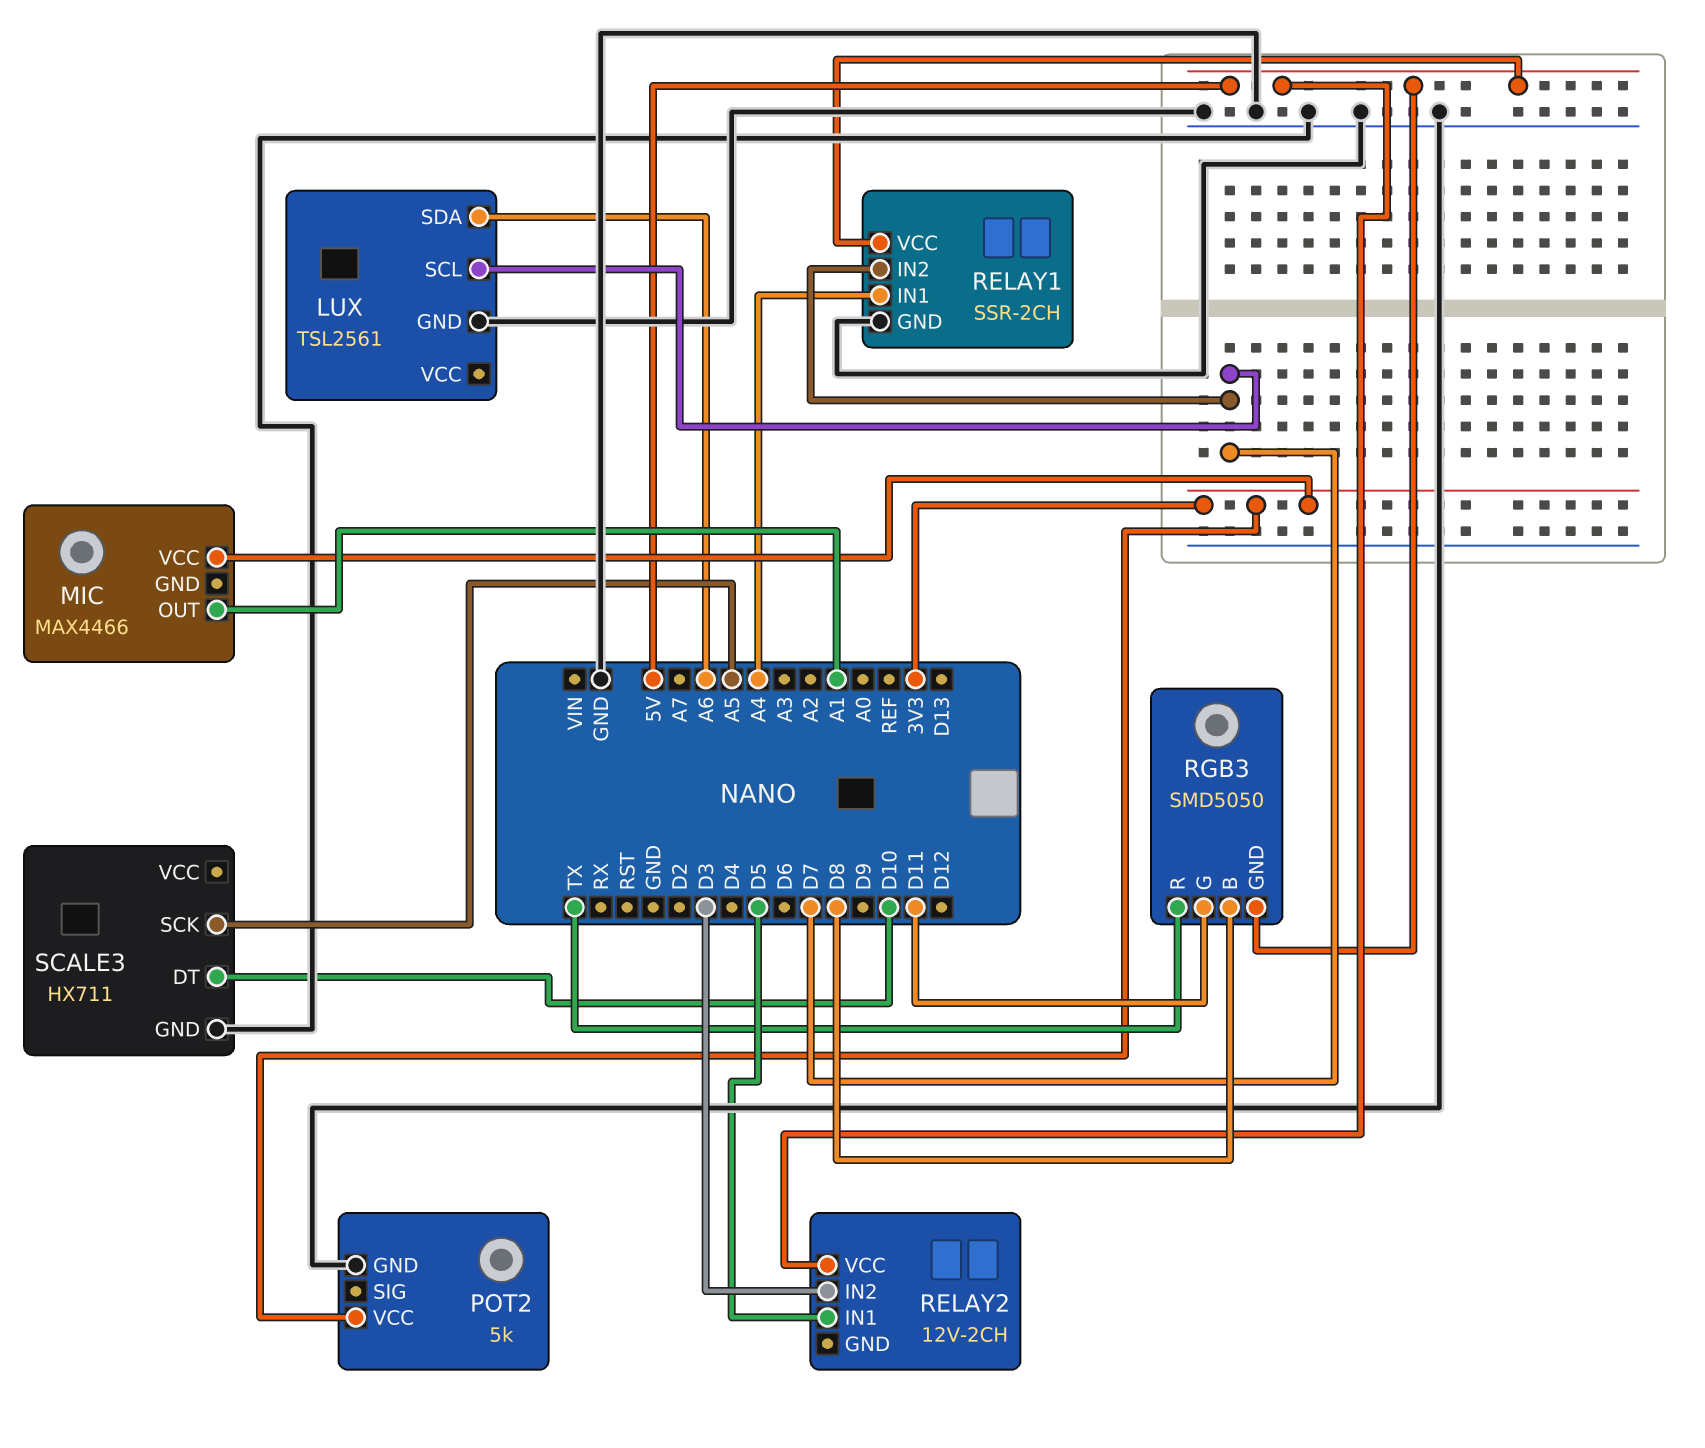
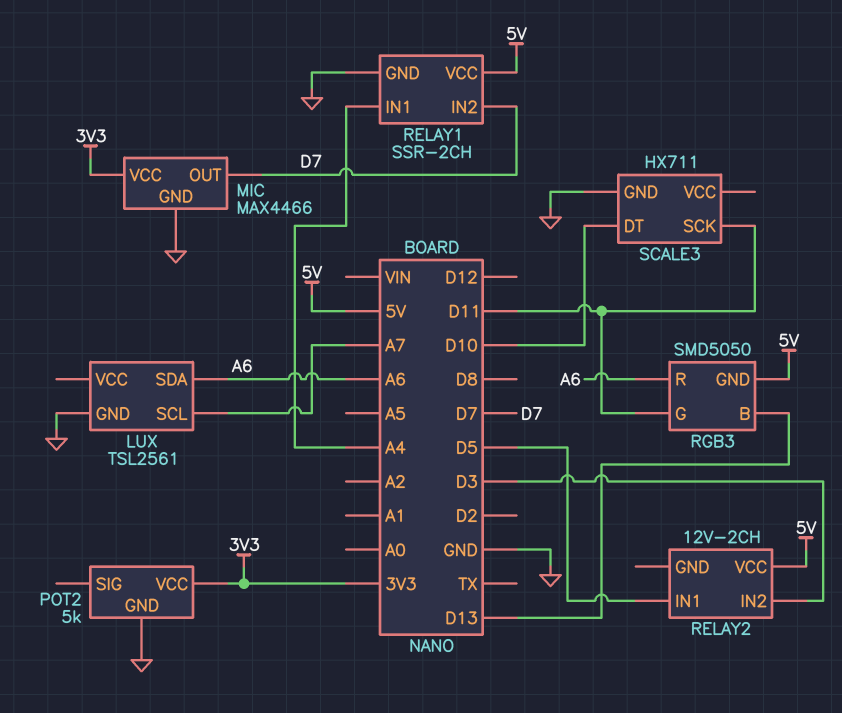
LUX pin SCL: D7 -> A7
MIC pin GND: none -> GND
MIC pin OUT: A1 -> D7
RGB3 pin B: D8 -> D13
RGB3 pin R: TX -> A6
SCALE3 pin SCK: A5 -> D11

